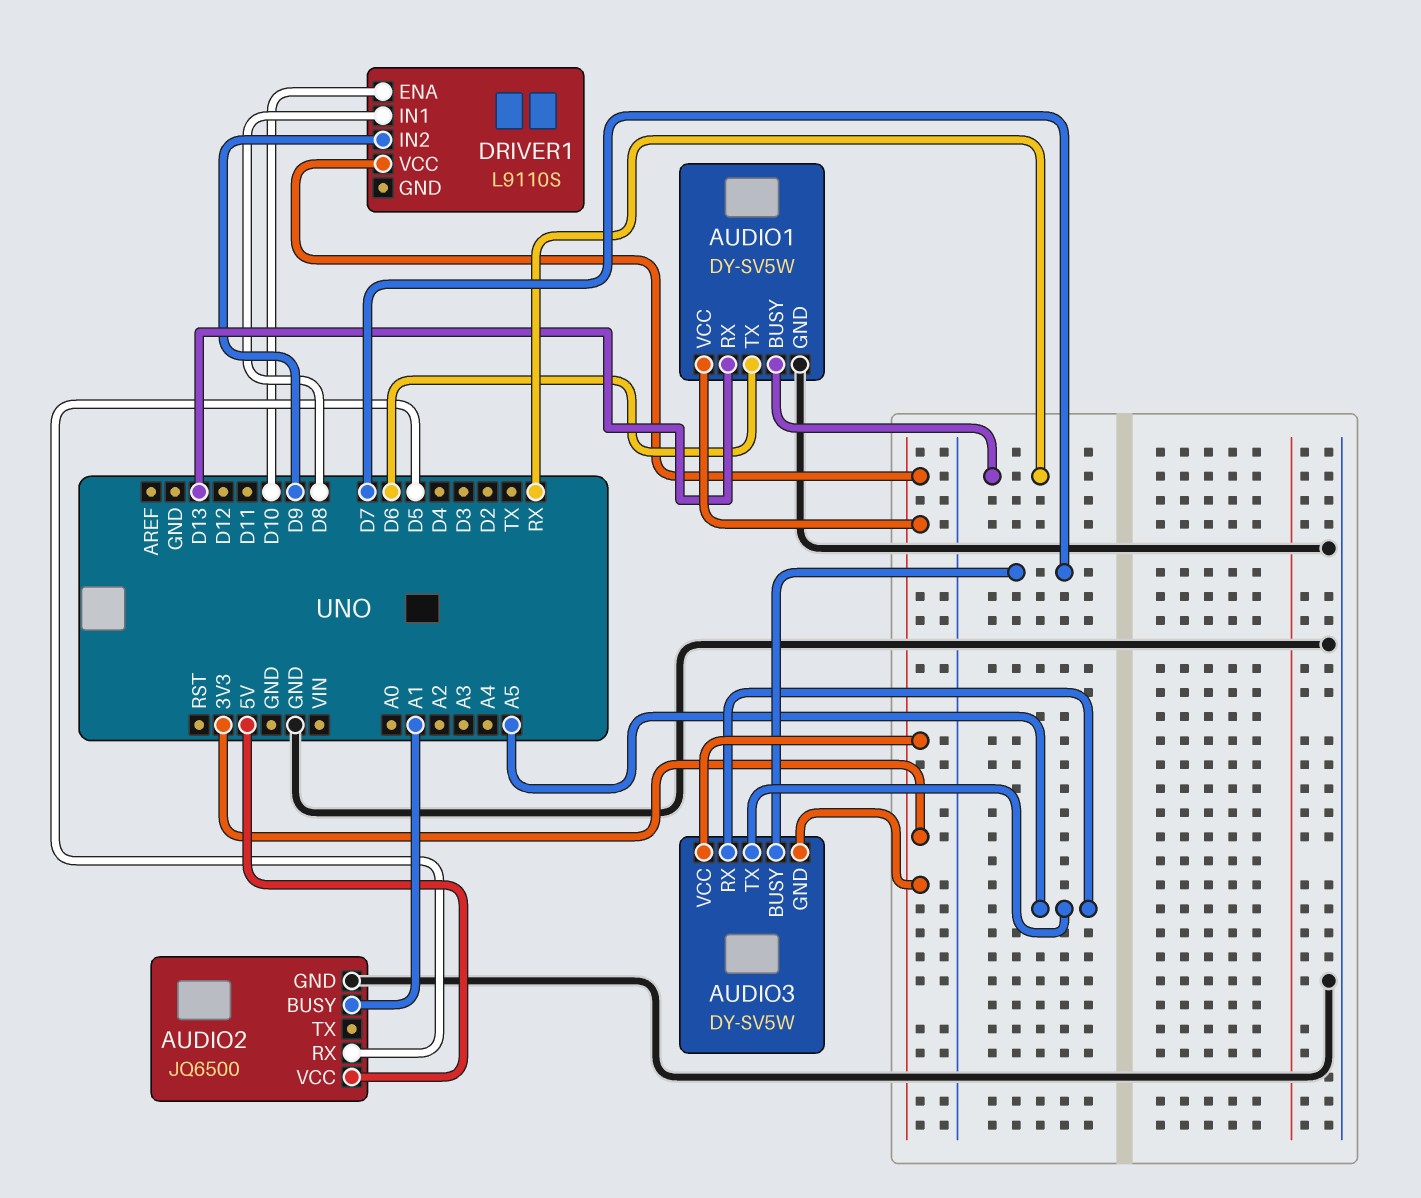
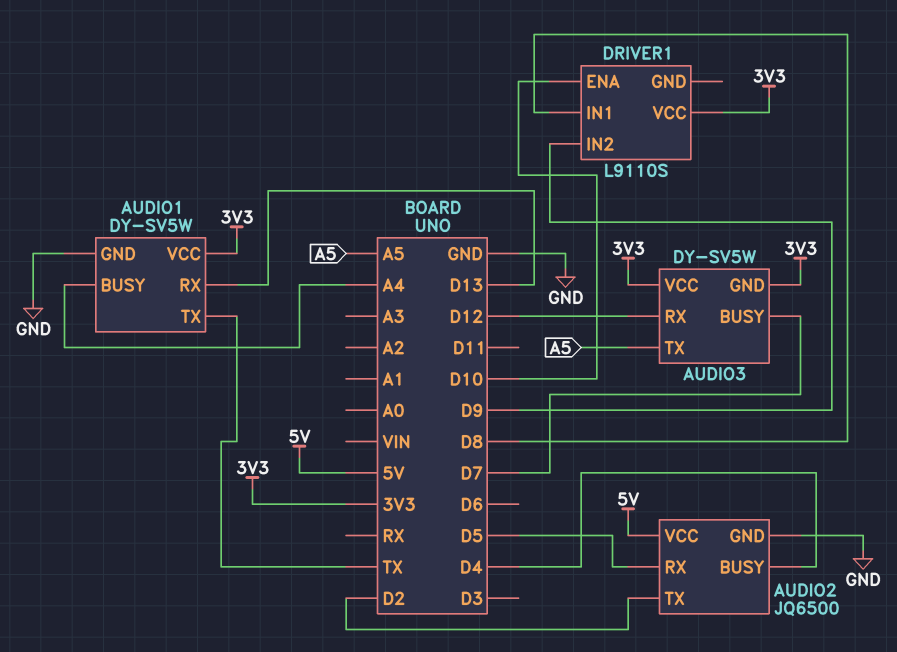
AUDIO1 pin BUSY: RX -> A4
AUDIO1 pin TX: D6 -> TX
AUDIO2 pin BUSY: A1 -> D4
AUDIO2 pin TX: none -> D2
AUDIO3 pin RX: A5 -> D12

